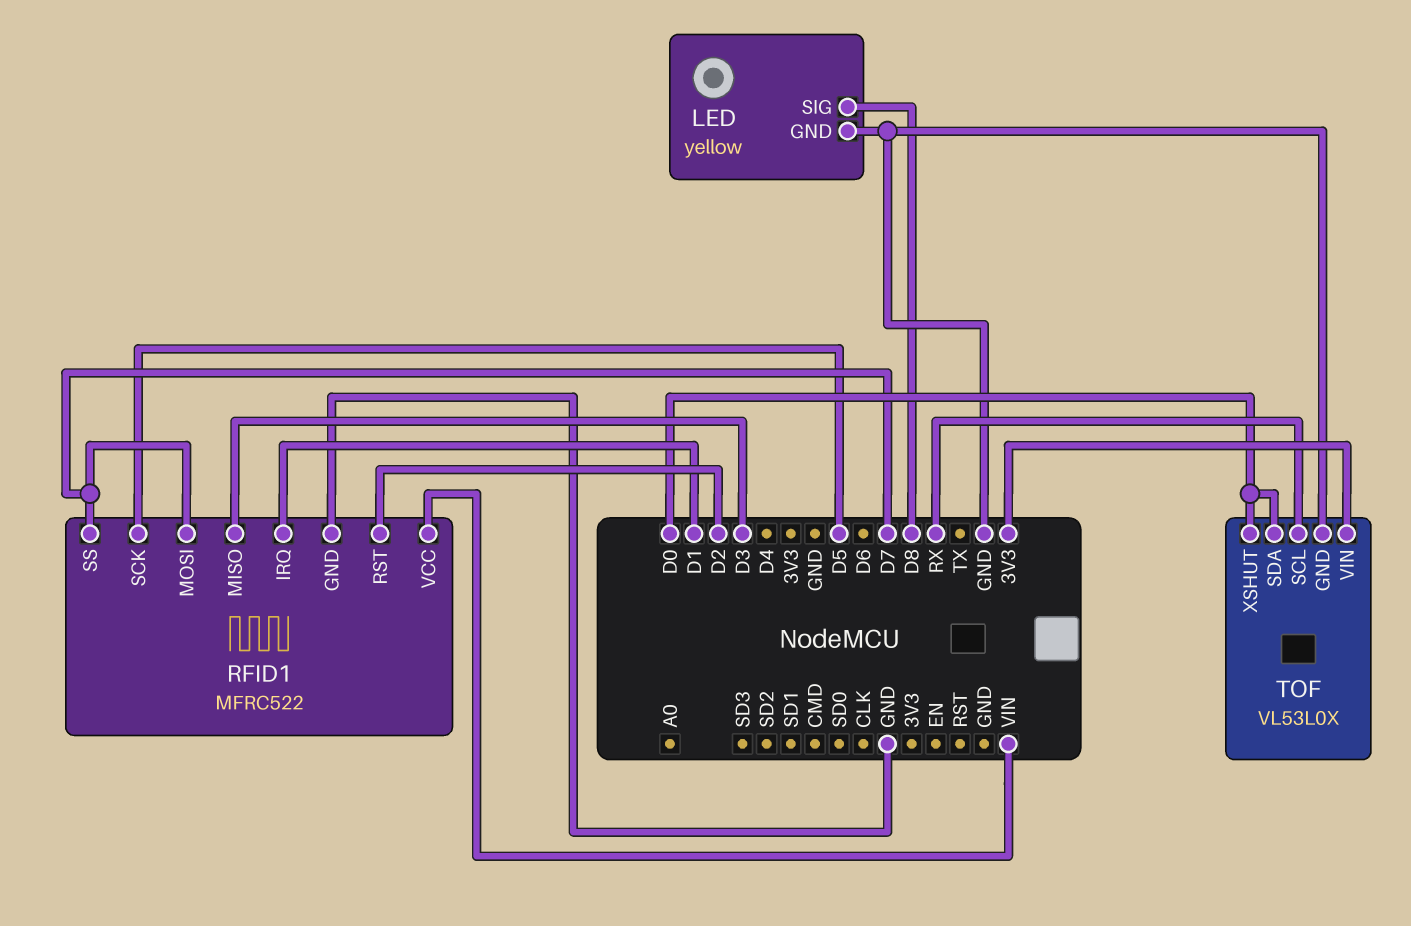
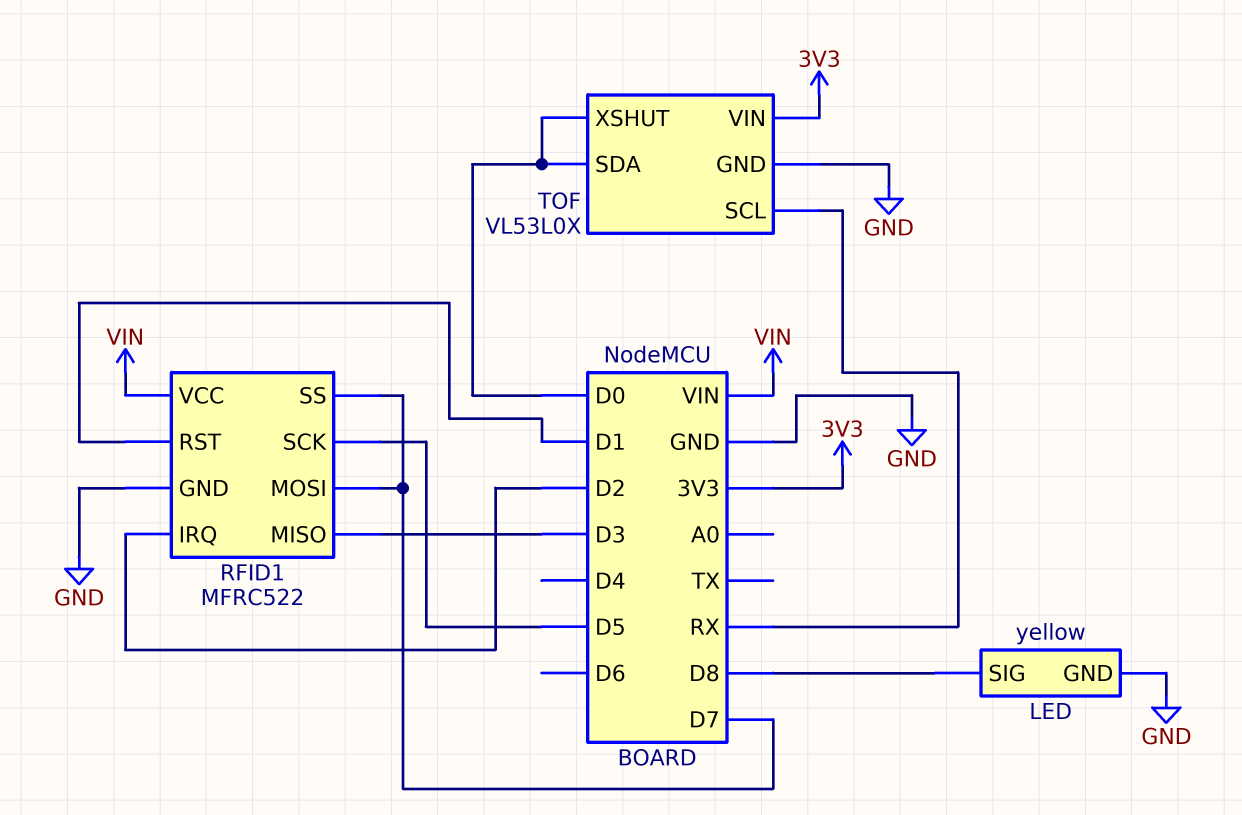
RFID1 pin IRQ: D1 -> D2
RFID1 pin RST: D2 -> D1

